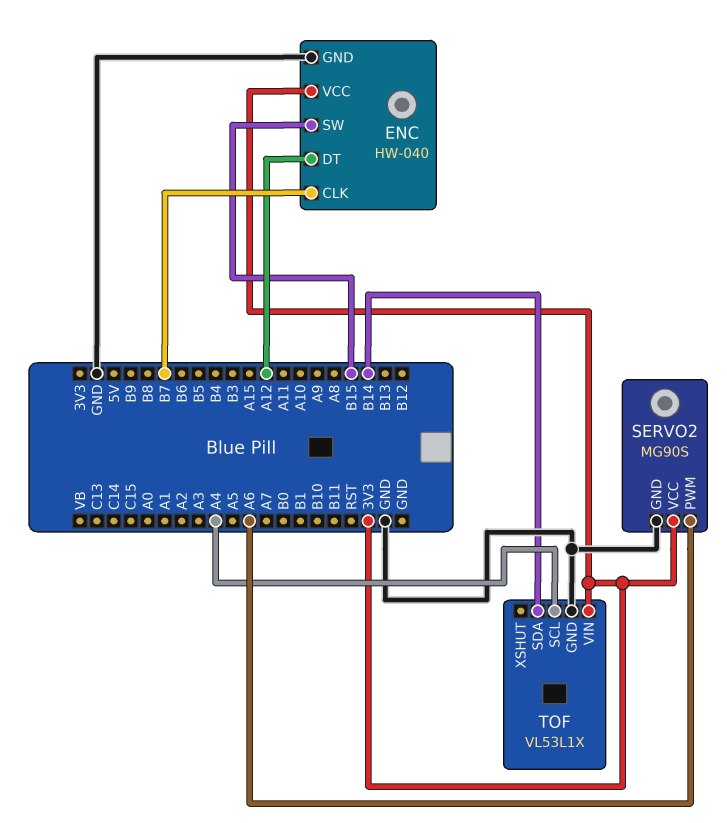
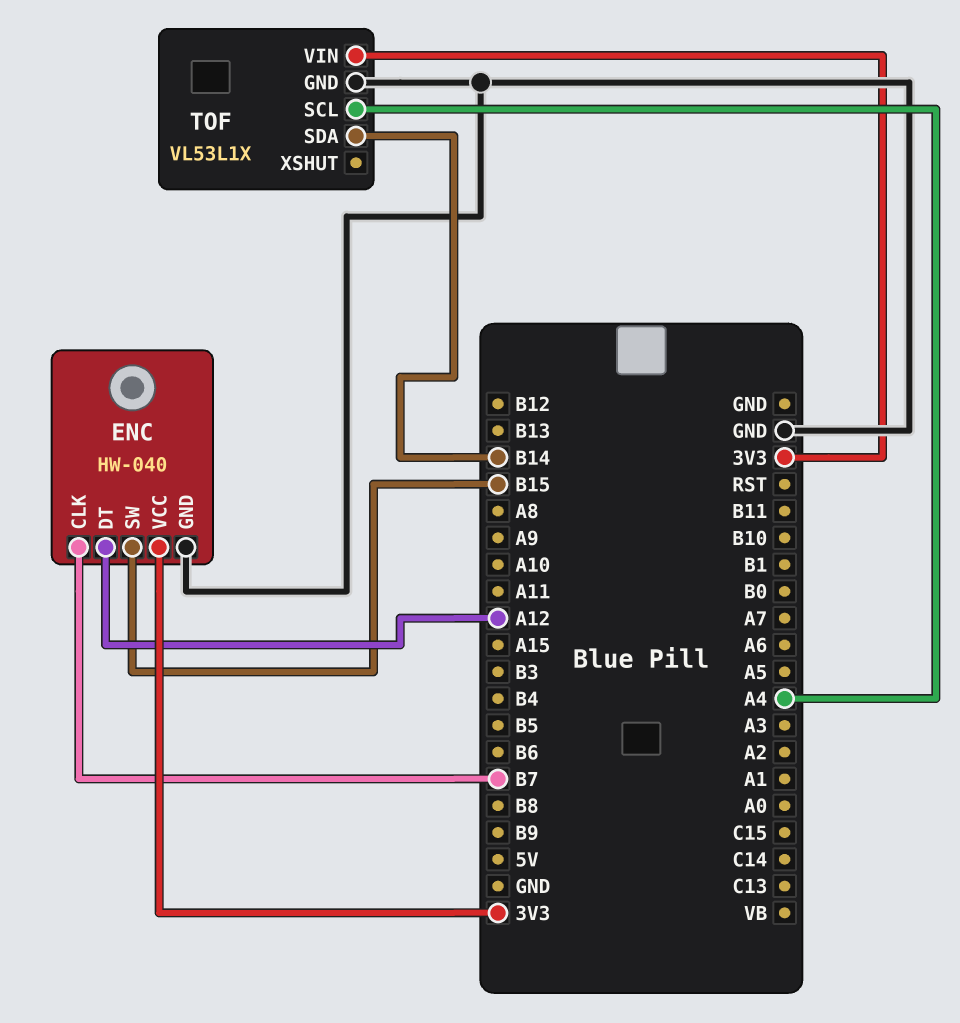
SERVO2: MG90S -> none
SERVO2 pin GND: GND -> none
SERVO2 pin PWM: A6 -> none
SERVO2 pin VCC: 3V3 -> none

